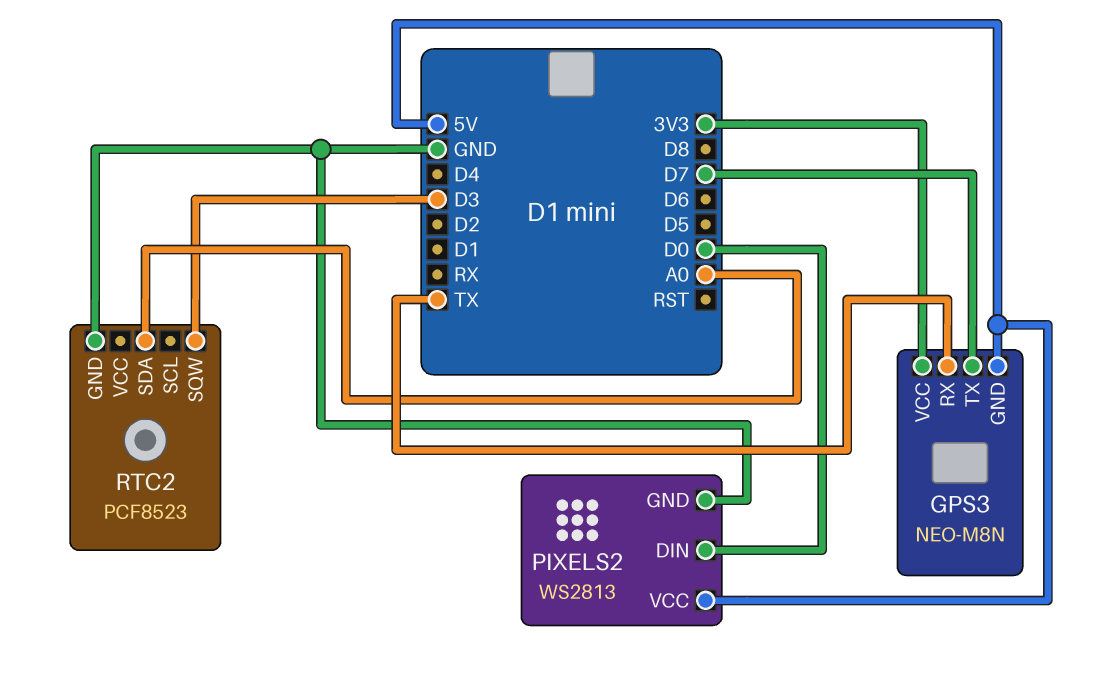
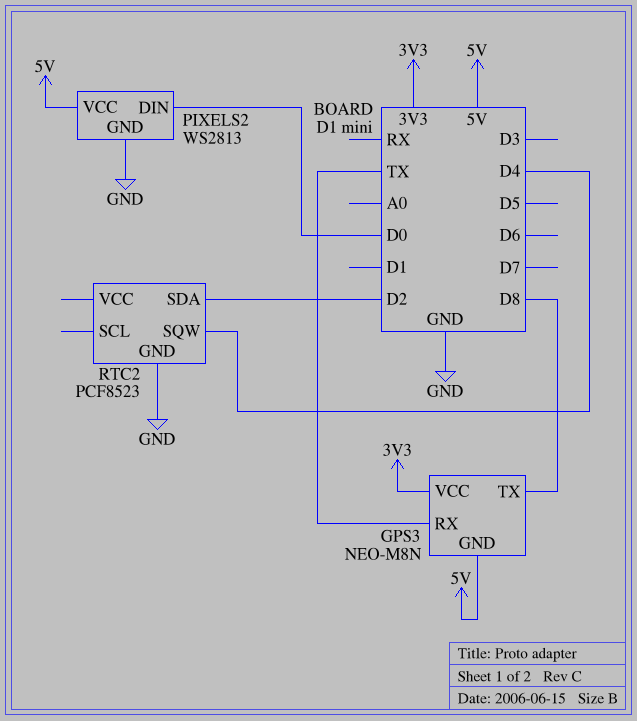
GPS3 pin TX: D7 -> D8
RTC2 pin SDA: A0 -> D2
RTC2 pin SQW: D3 -> D4

